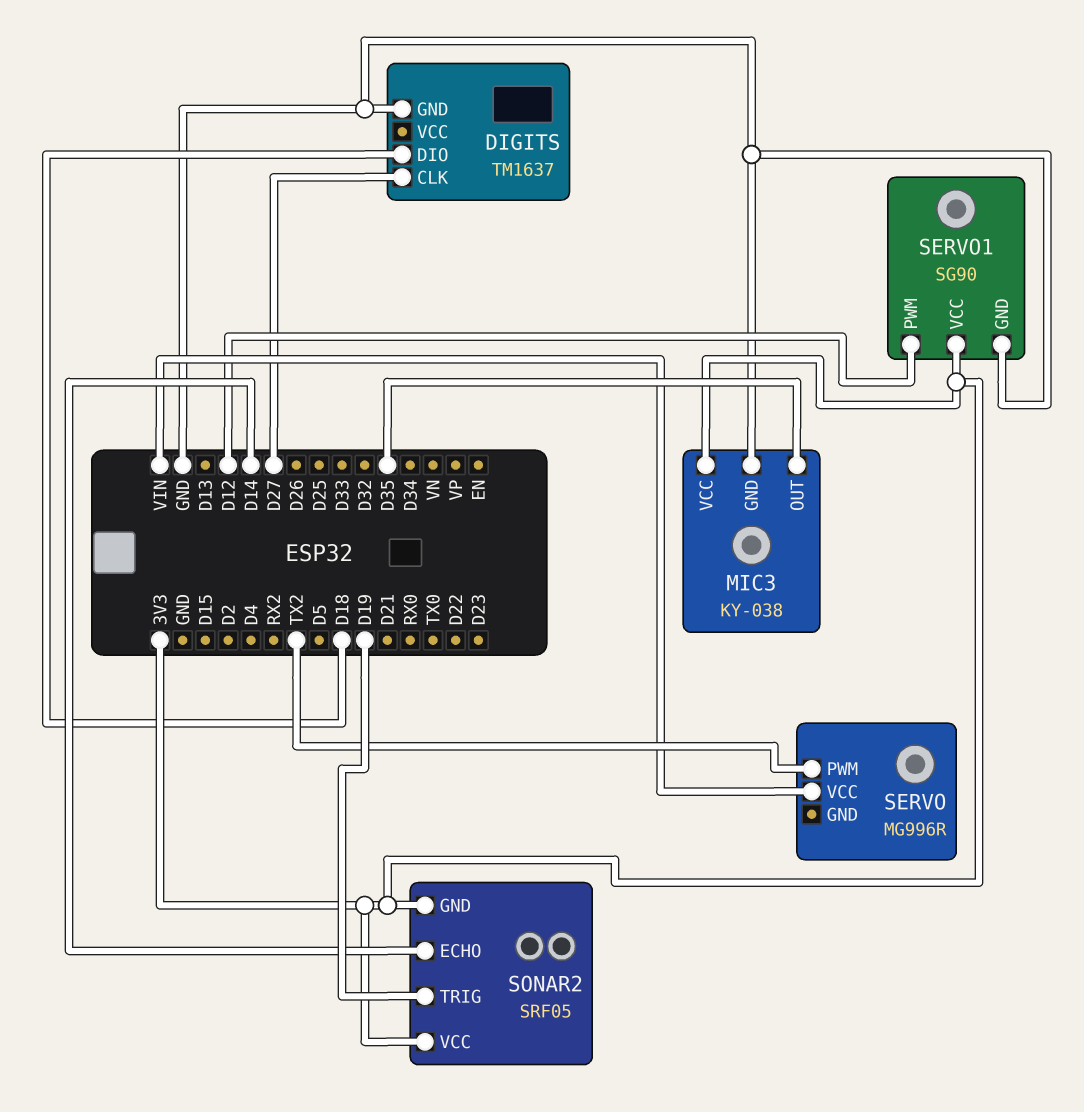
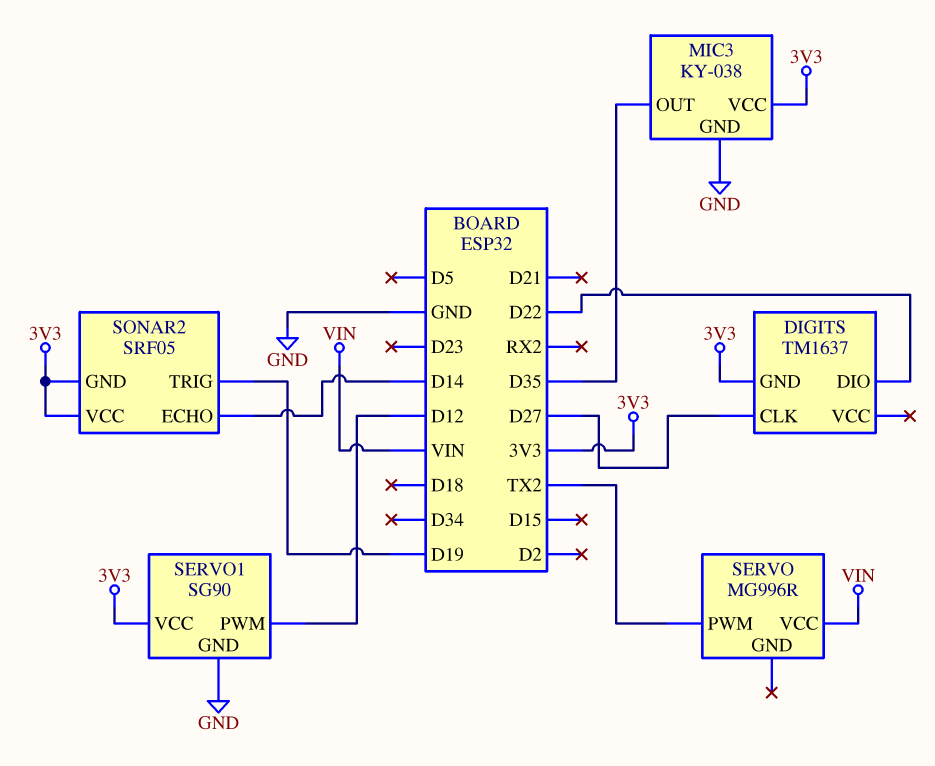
DIGITS pin DIO: D18 -> D22
DIGITS pin GND: GND -> 3V3

